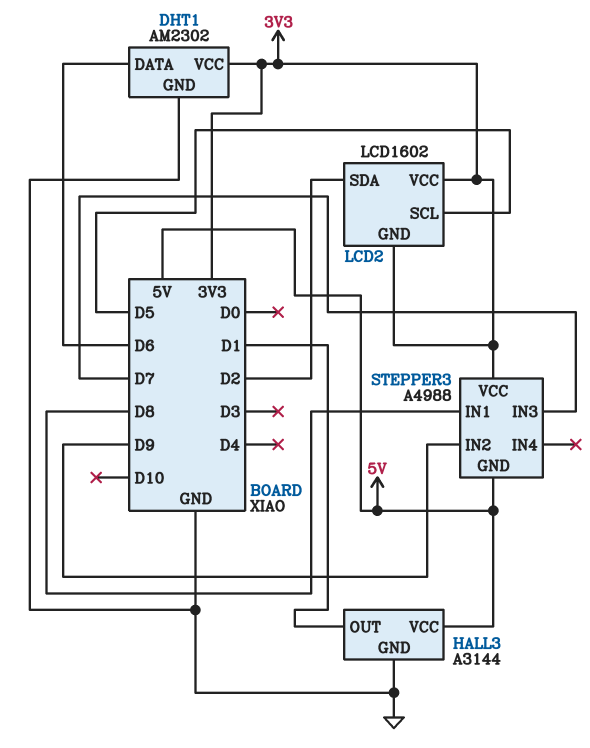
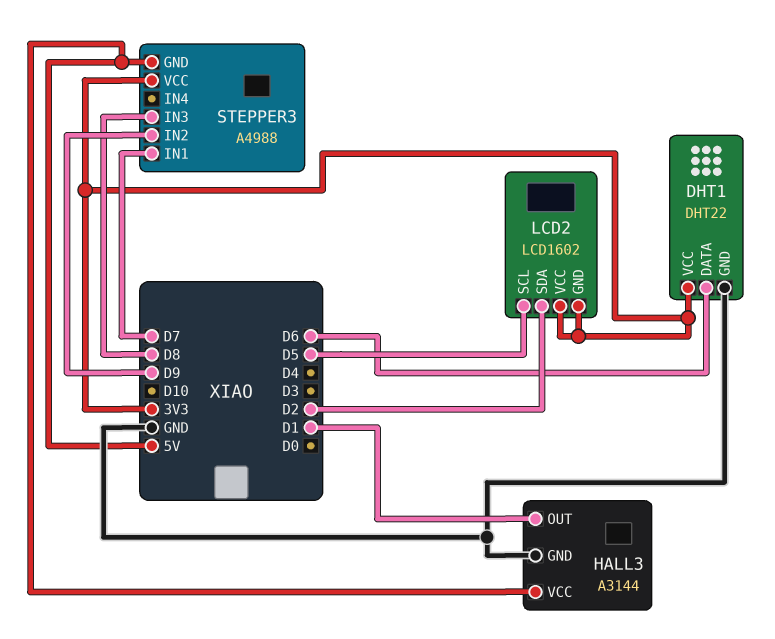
DHT1: AM2302 -> DHT22
STEPPER3 pin IN1: D8 -> D7
STEPPER3 pin IN3: D7 -> D8

